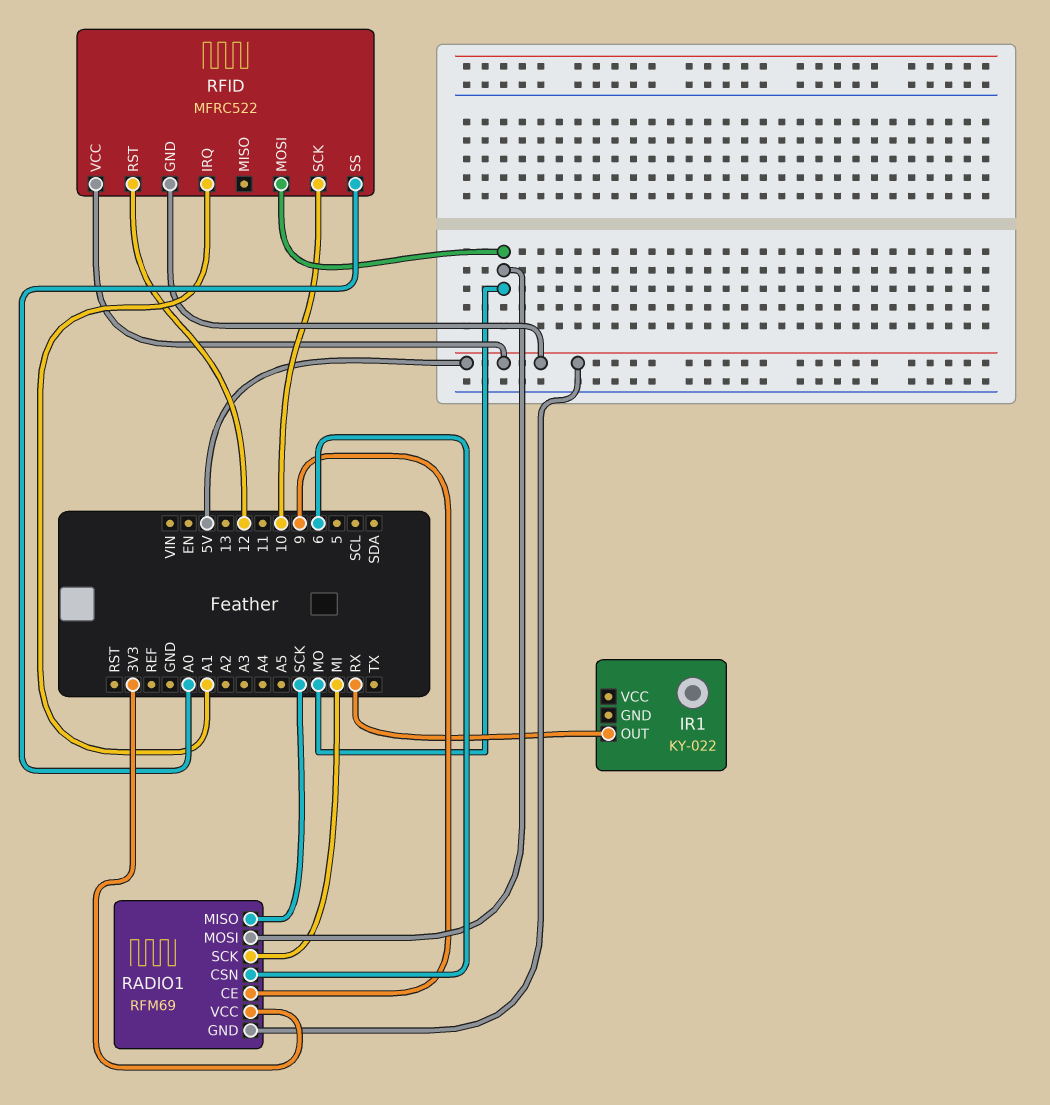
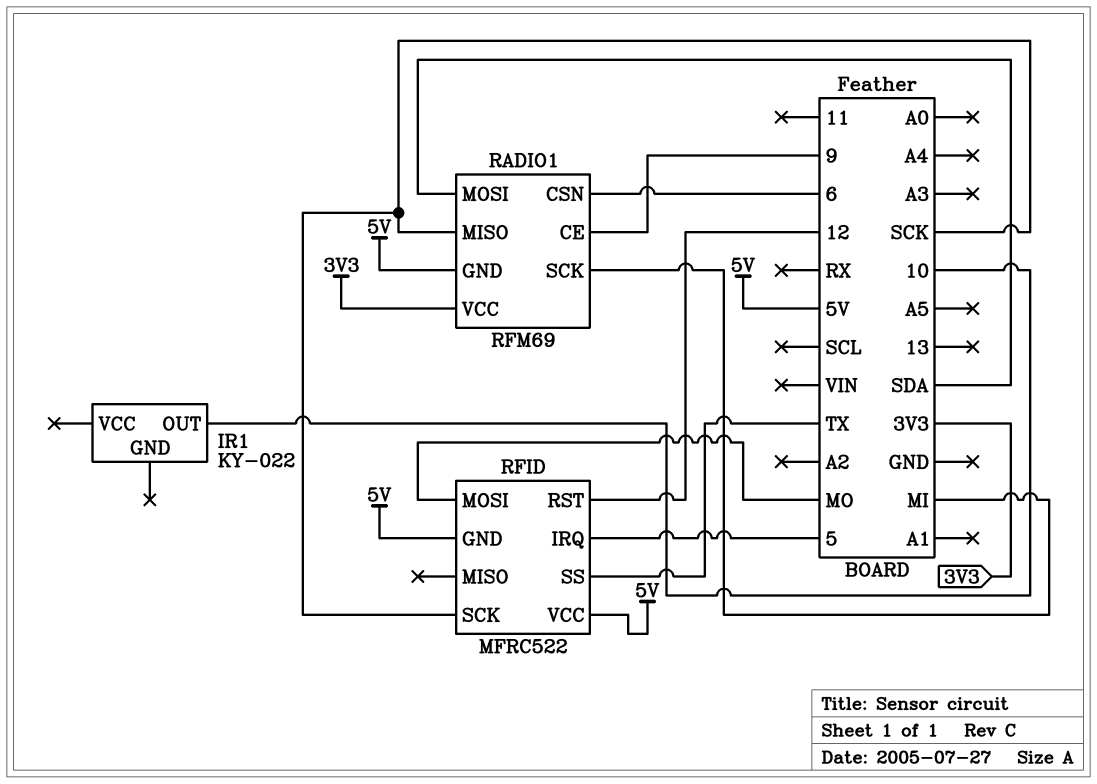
IR1 pin OUT: RX -> 10
RADIO1 pin MOSI: MO -> SDA
RFID pin IRQ: A1 -> 5
RFID pin SCK: 10 -> SCK
RFID pin SS: A0 -> TX

